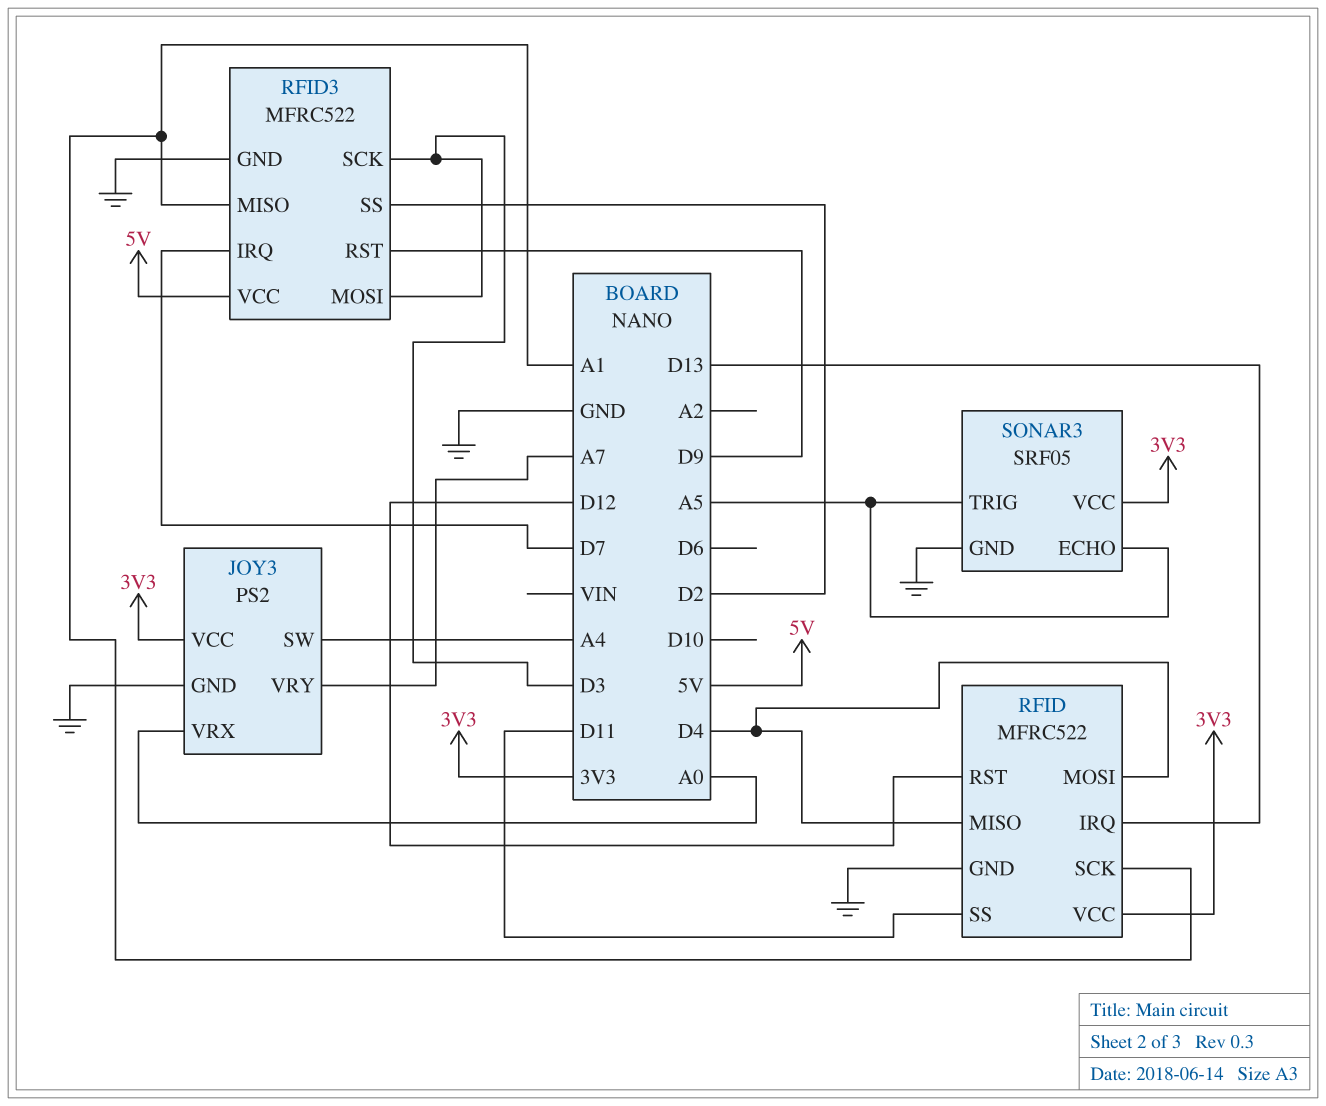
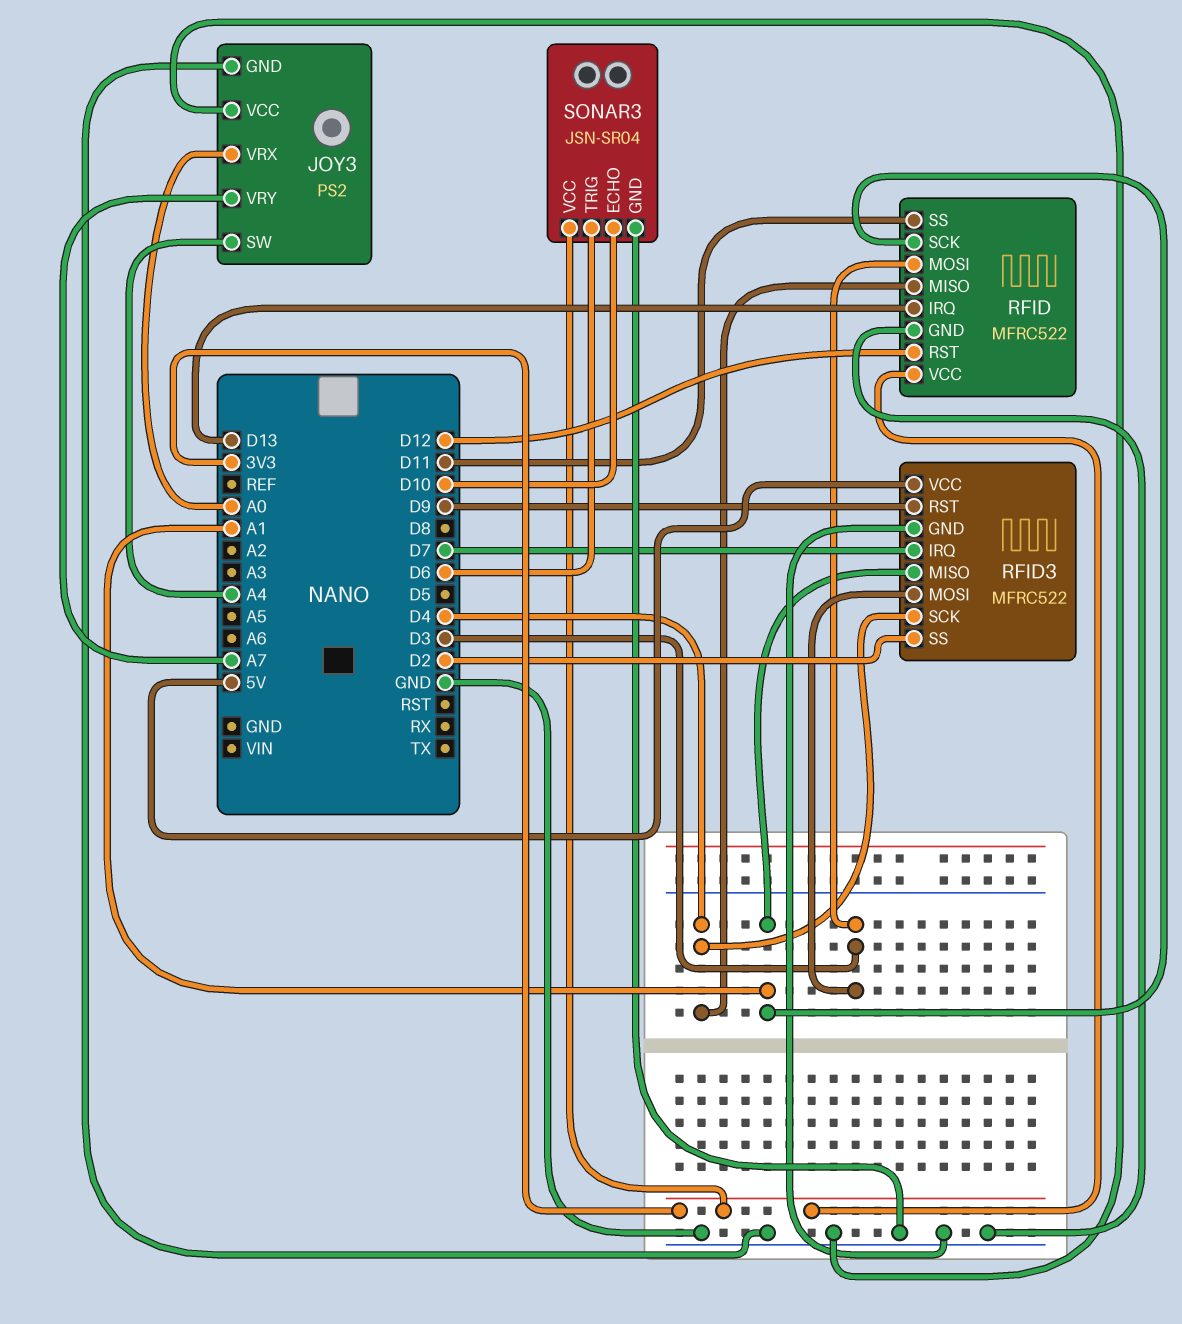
JOY3 pin VCC: 3V3 -> GND
RFID pin MOSI: D4 -> D3
RFID3 pin SCK: D3 -> D4
SONAR3: SRF05 -> JSN-SR04
SONAR3 pin ECHO: A5 -> D10
SONAR3 pin TRIG: A5 -> D6

